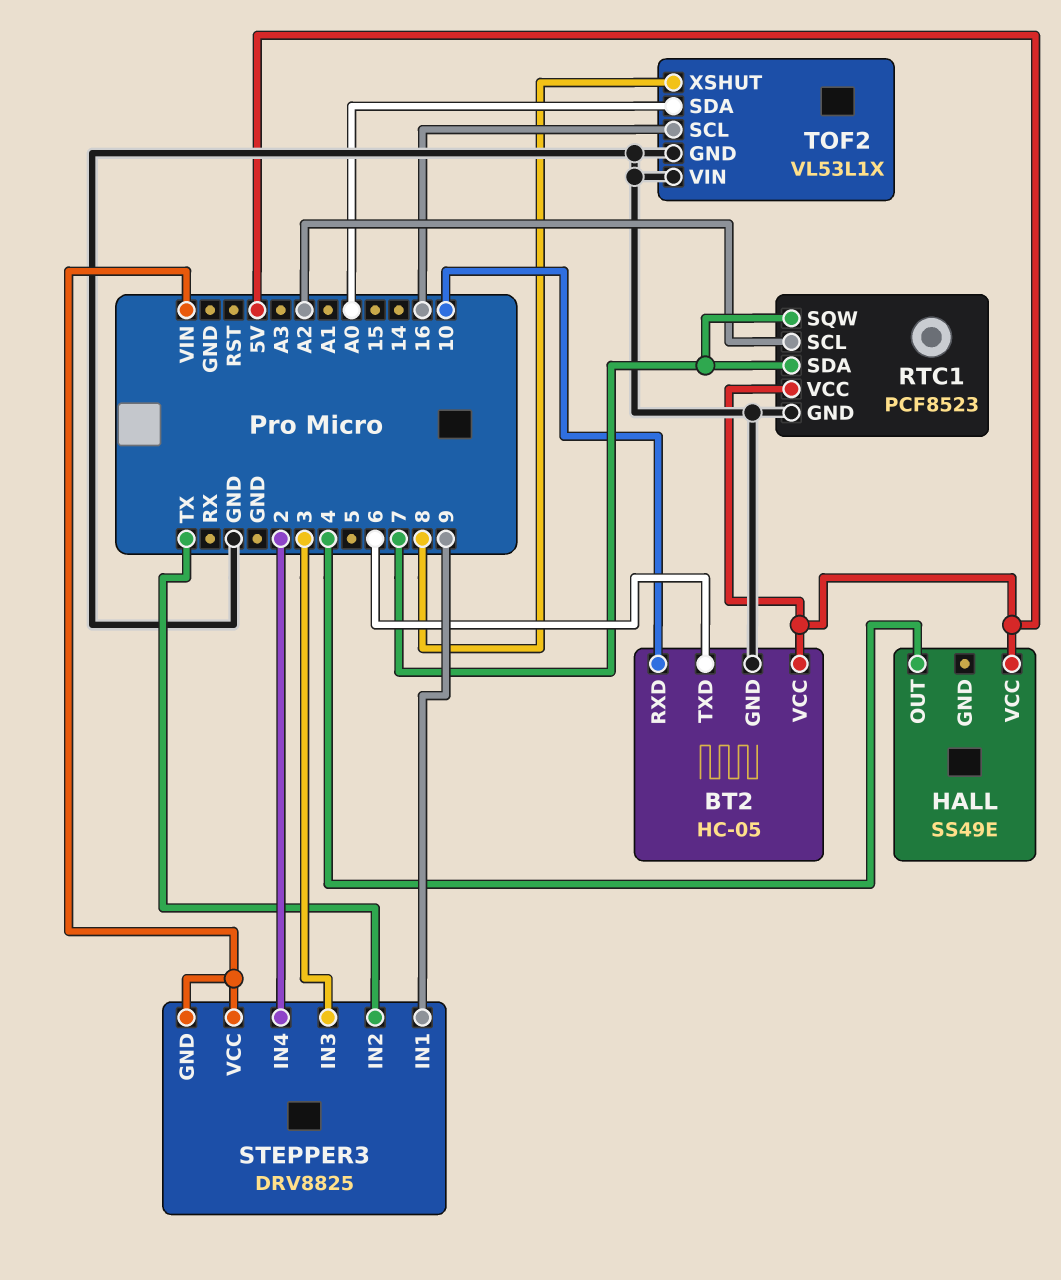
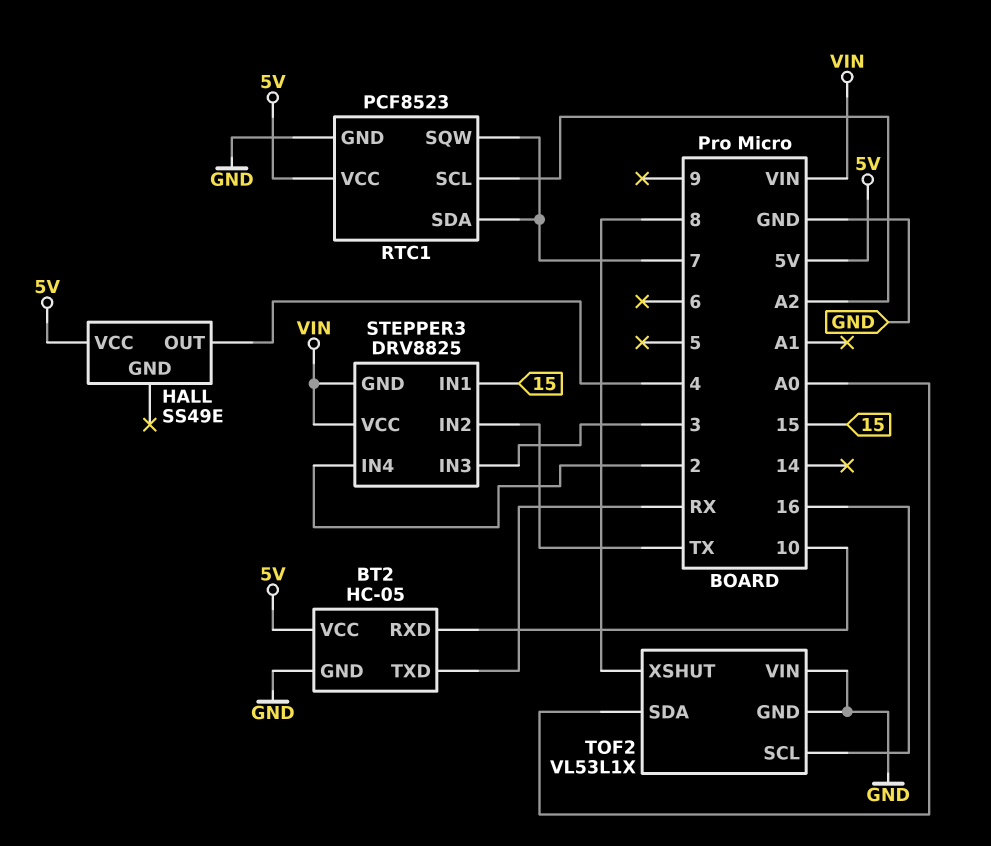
BT2 pin TXD: 6 -> RX
STEPPER3 pin IN1: 9 -> 15

